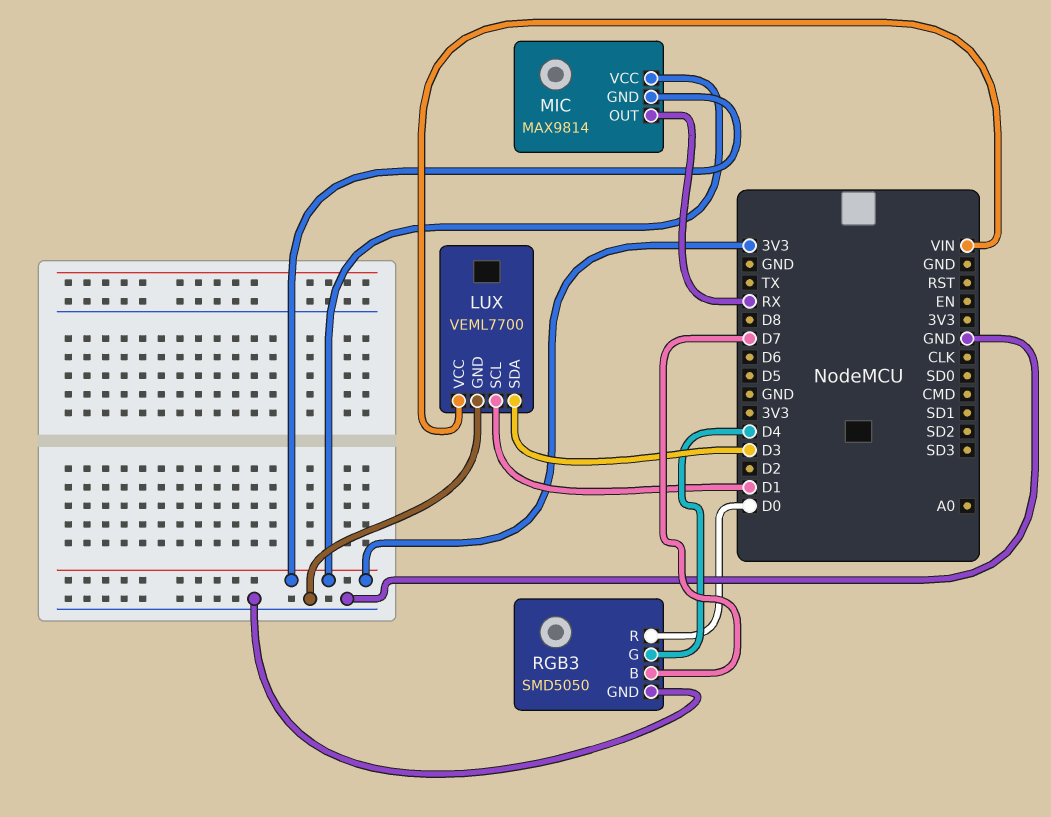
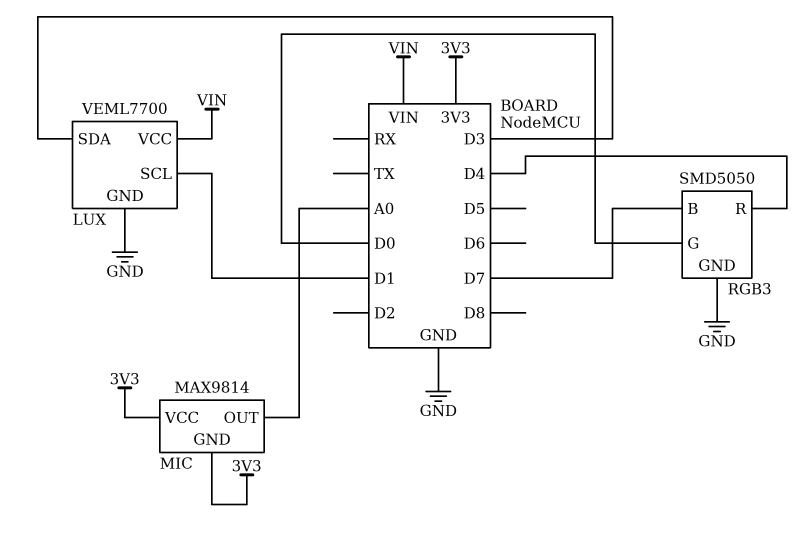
MIC pin OUT: RX -> A0
RGB3 pin G: D4 -> D0
RGB3 pin R: D0 -> D4

